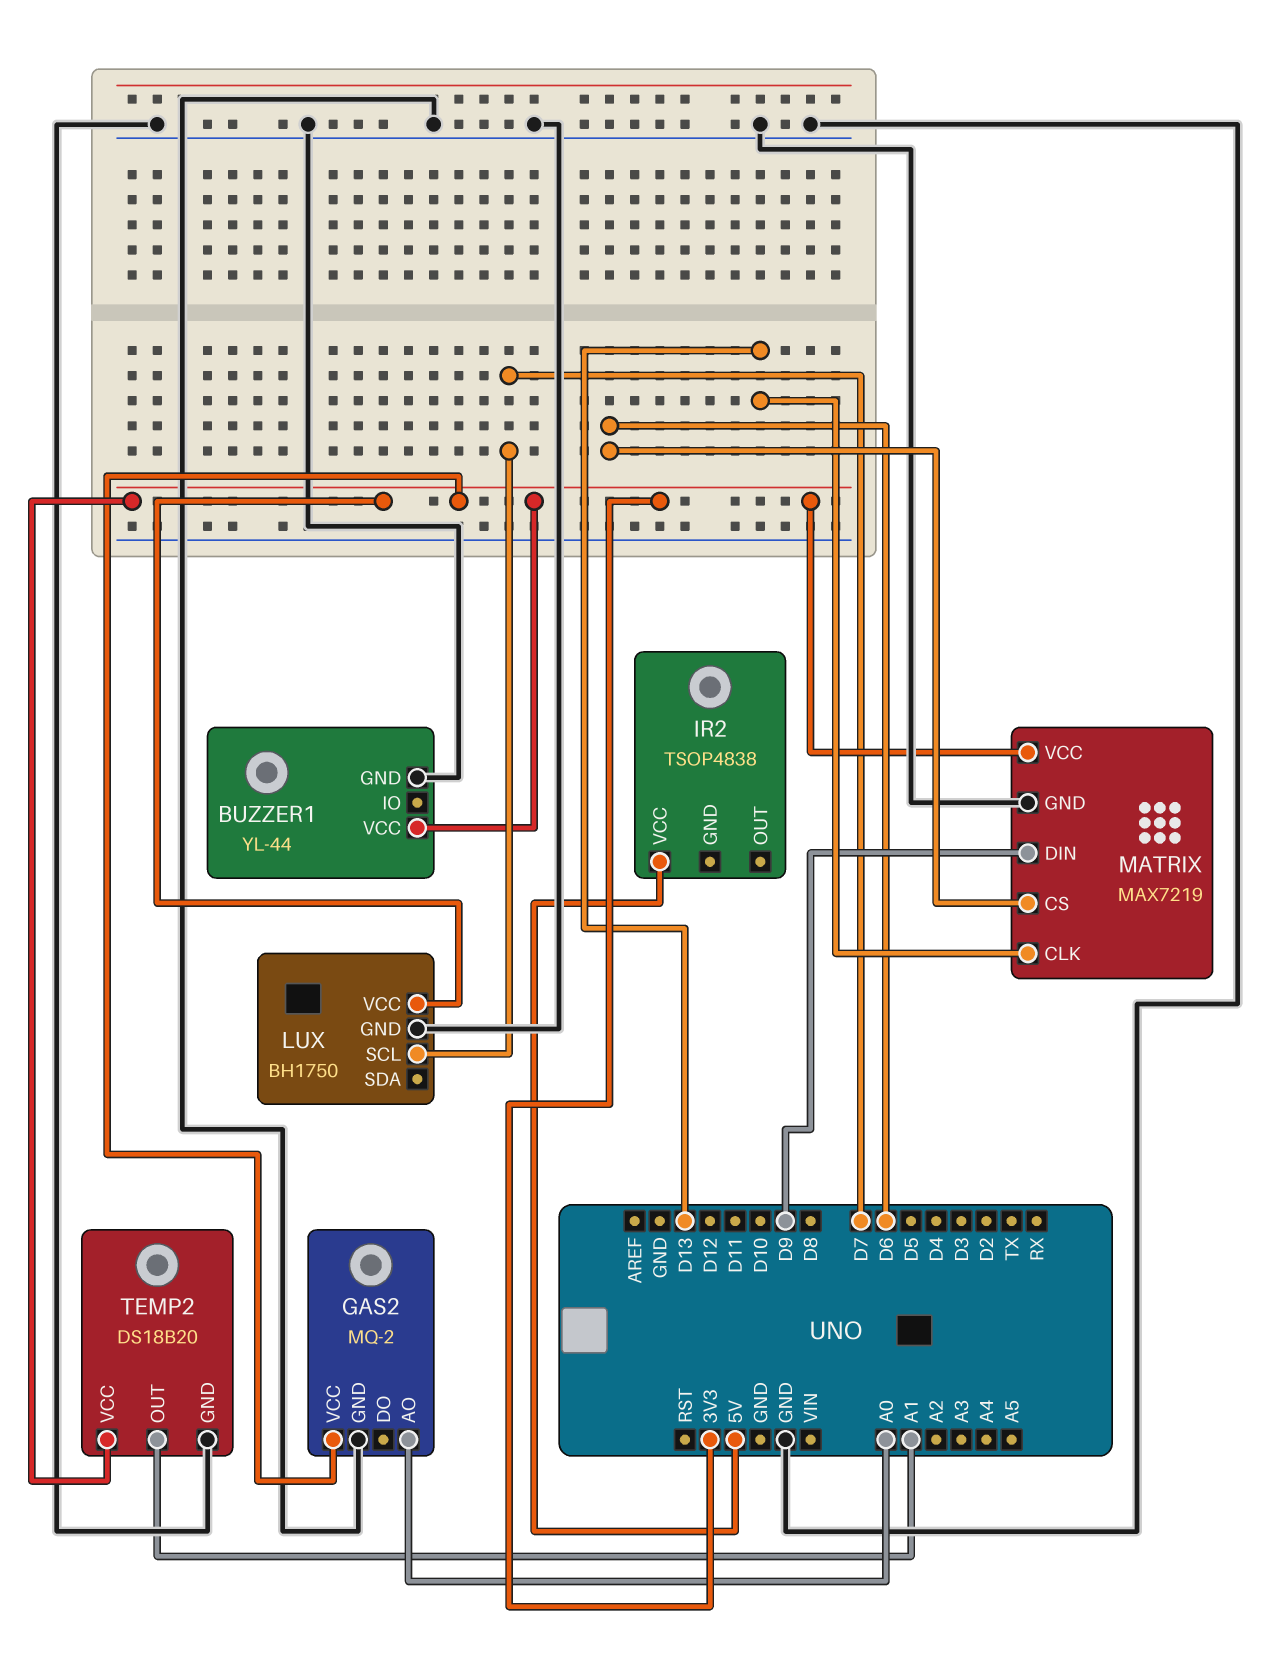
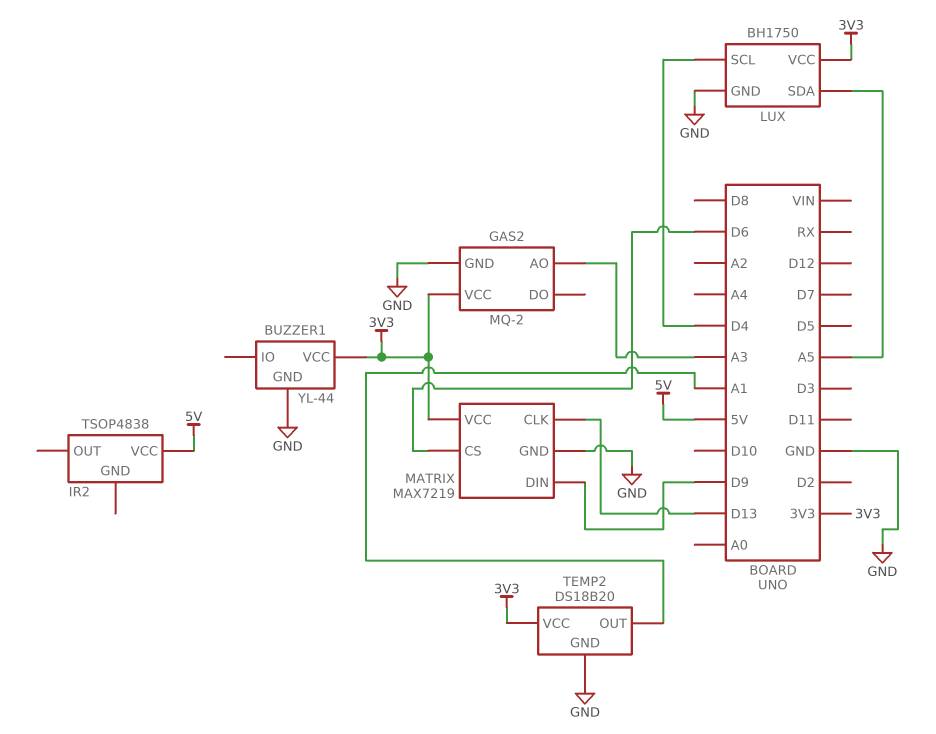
GAS2 pin AO: A0 -> A3
LUX pin SCL: D7 -> D4
LUX pin SDA: none -> A5

